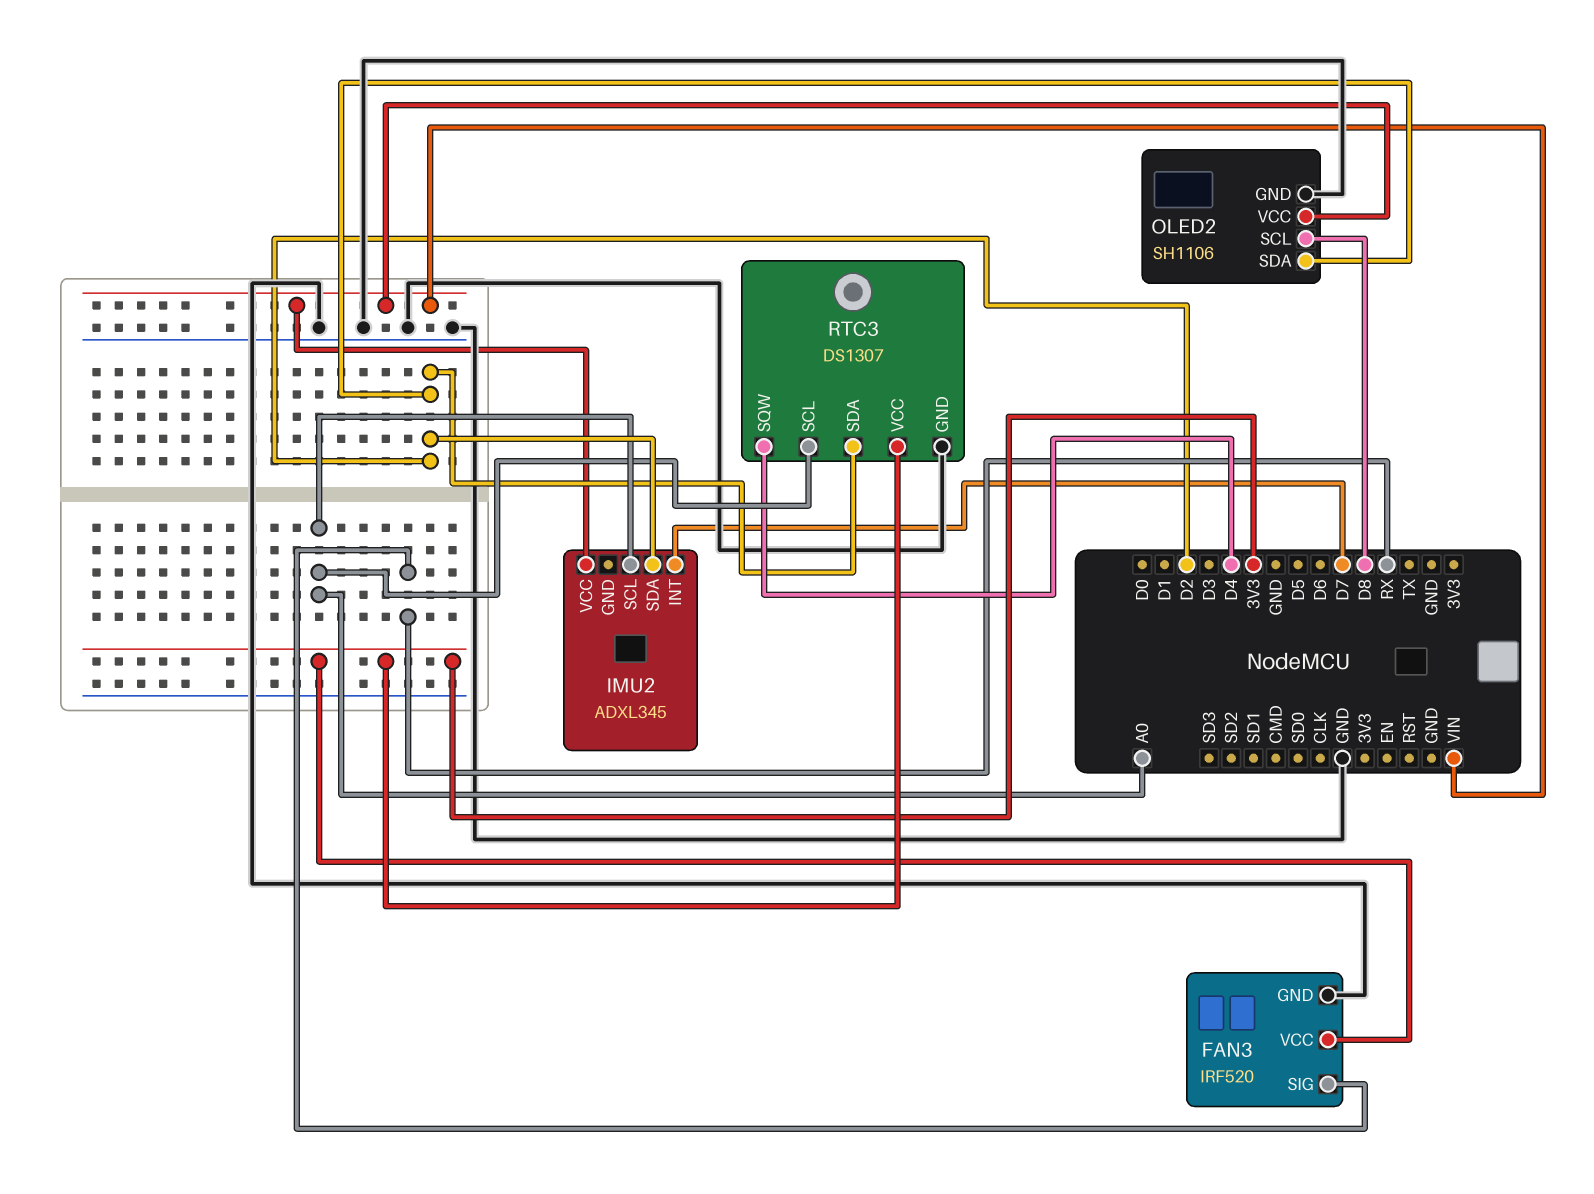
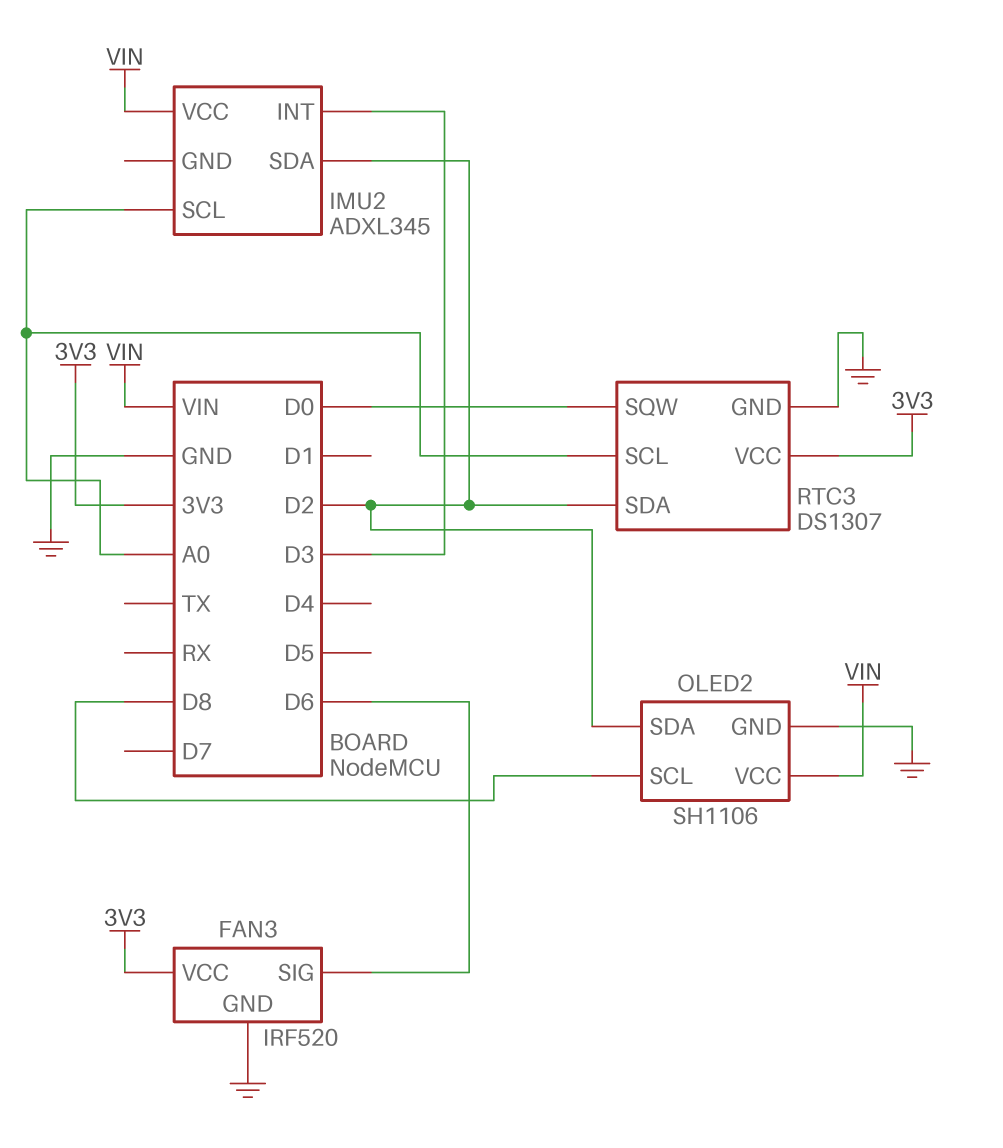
FAN3 pin SIG: RX -> D6
IMU2 pin INT: D7 -> D3
RTC3 pin SQW: D4 -> D0

